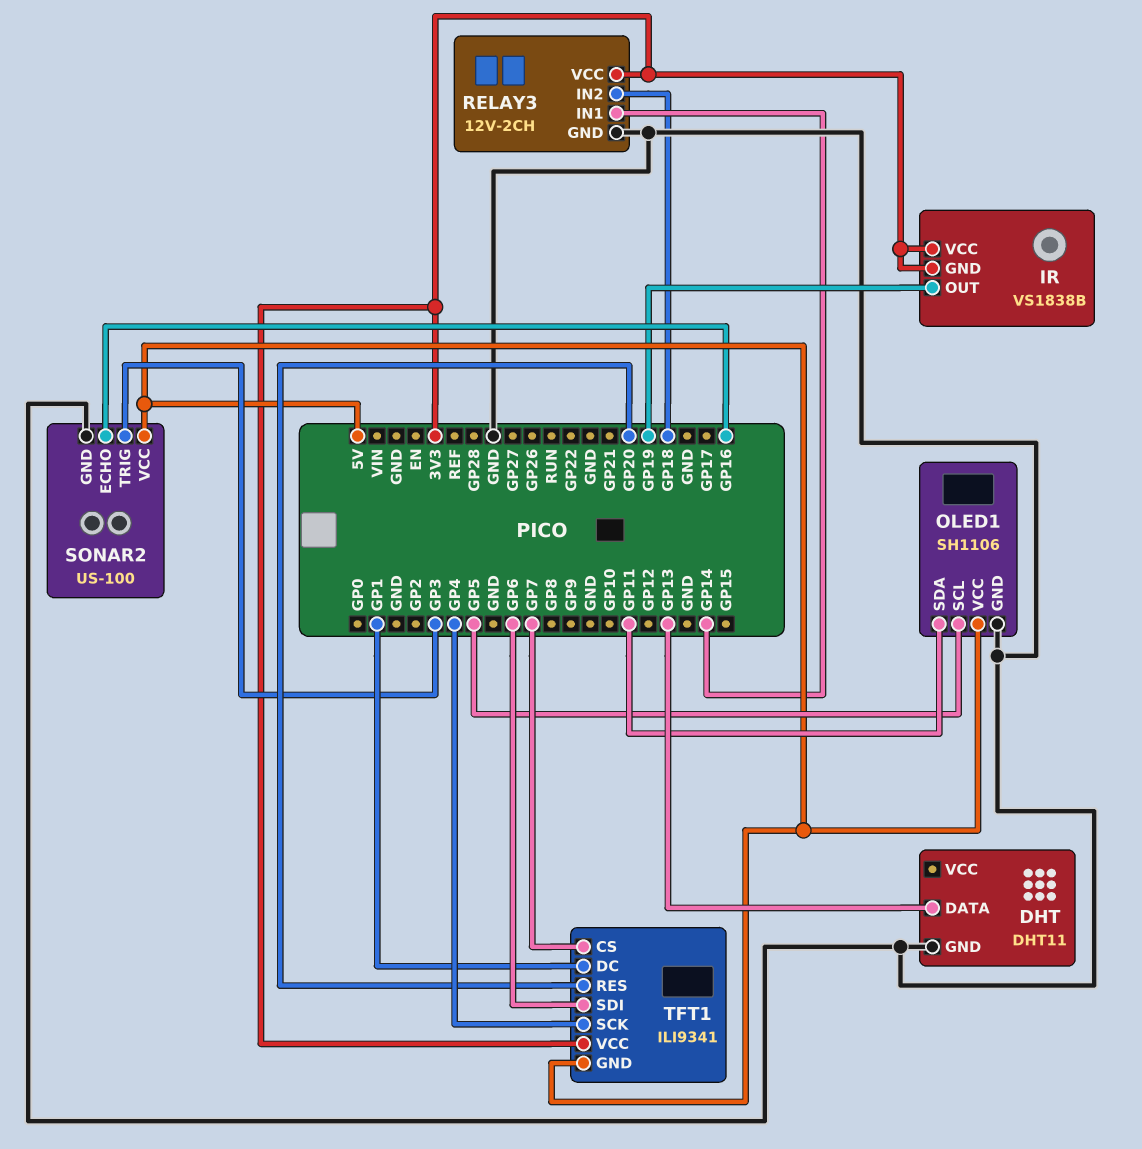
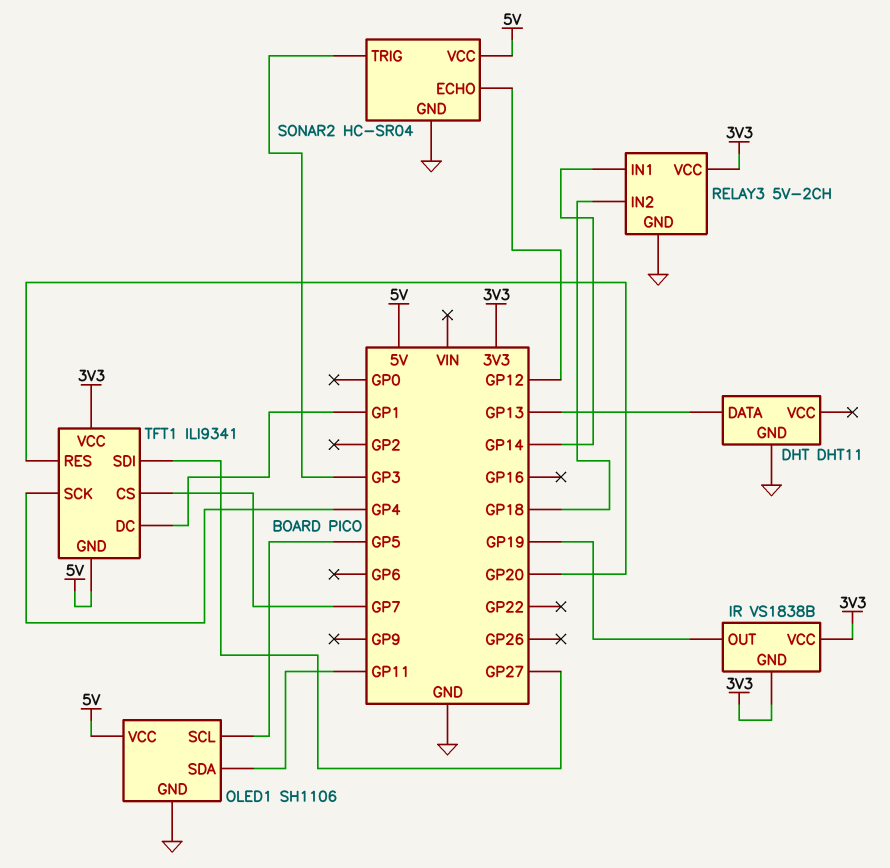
RELAY3: 12V-2CH -> 5V-2CH
SONAR2: US-100 -> HC-SR04
SONAR2 pin ECHO: GP16 -> GP12
TFT1 pin SDI: GP6 -> GP27

